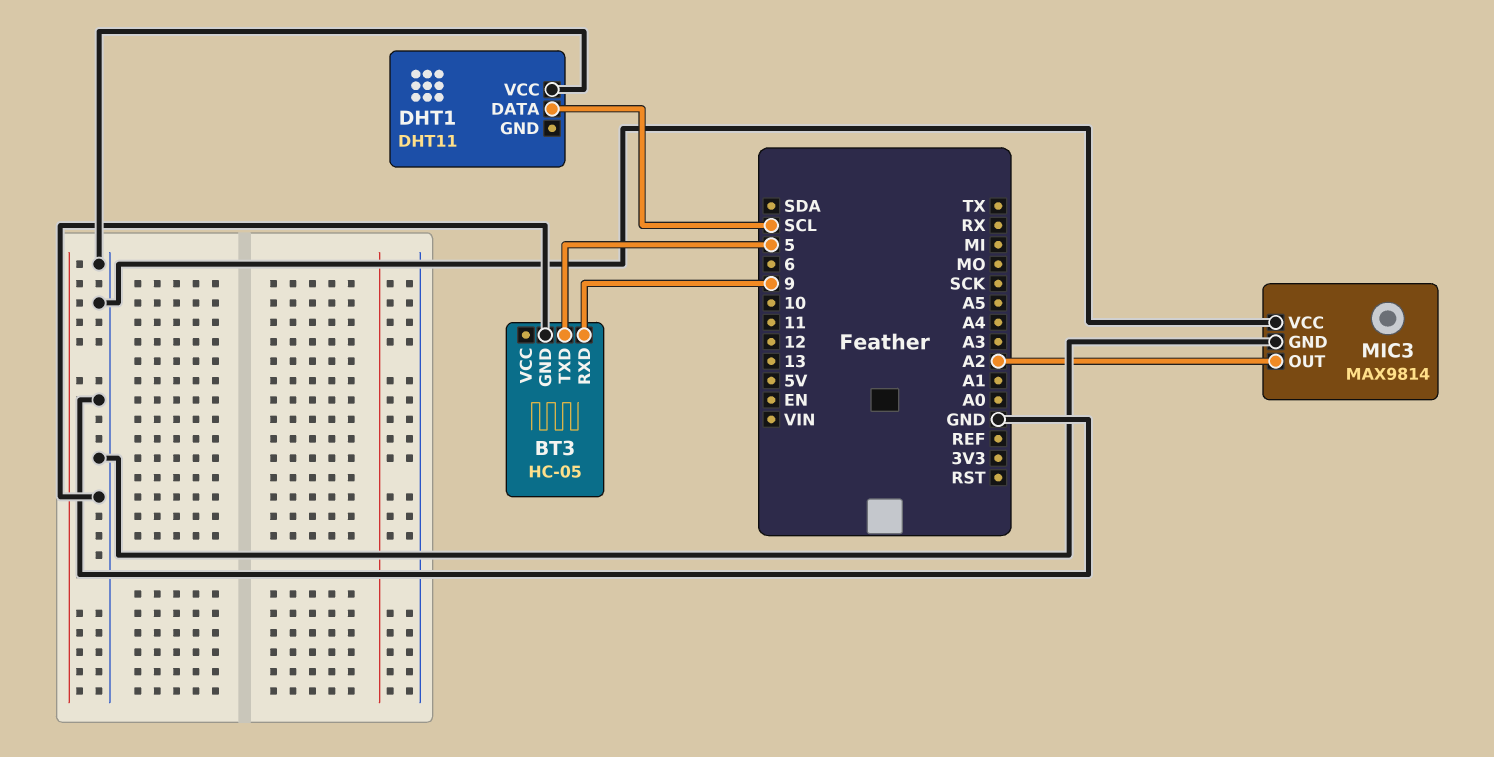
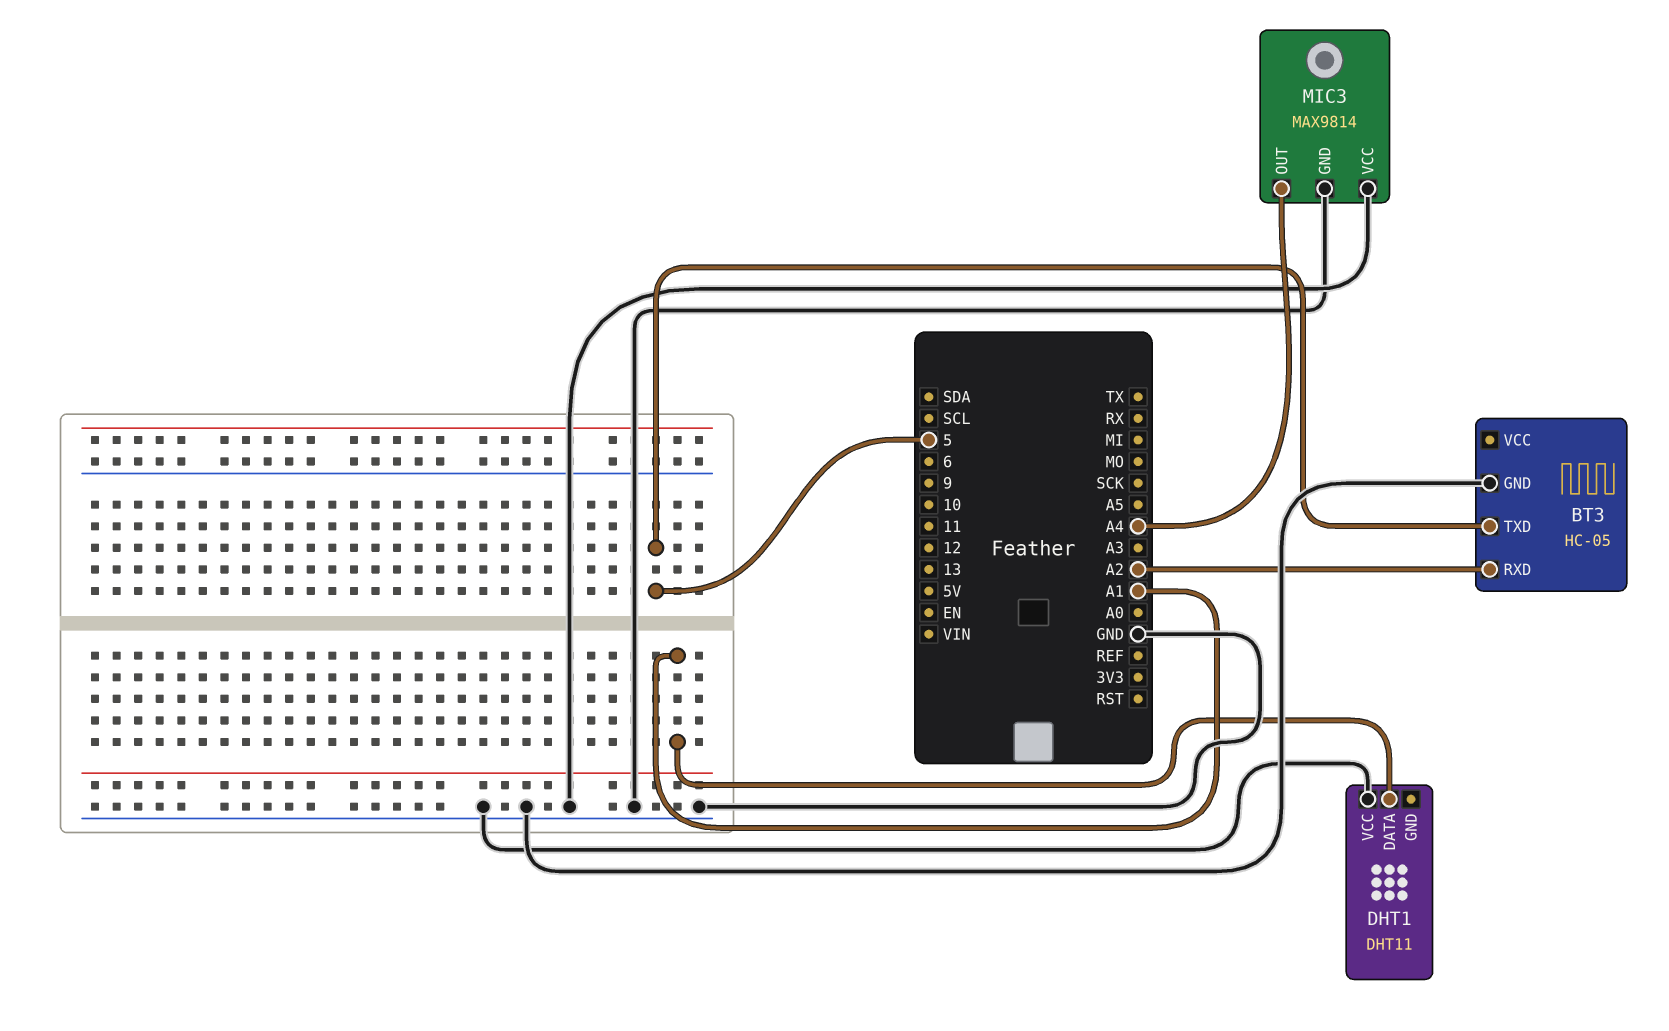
BT3 pin RXD: 9 -> A2
DHT1 pin DATA: SCL -> A1
MIC3 pin OUT: A2 -> A4

